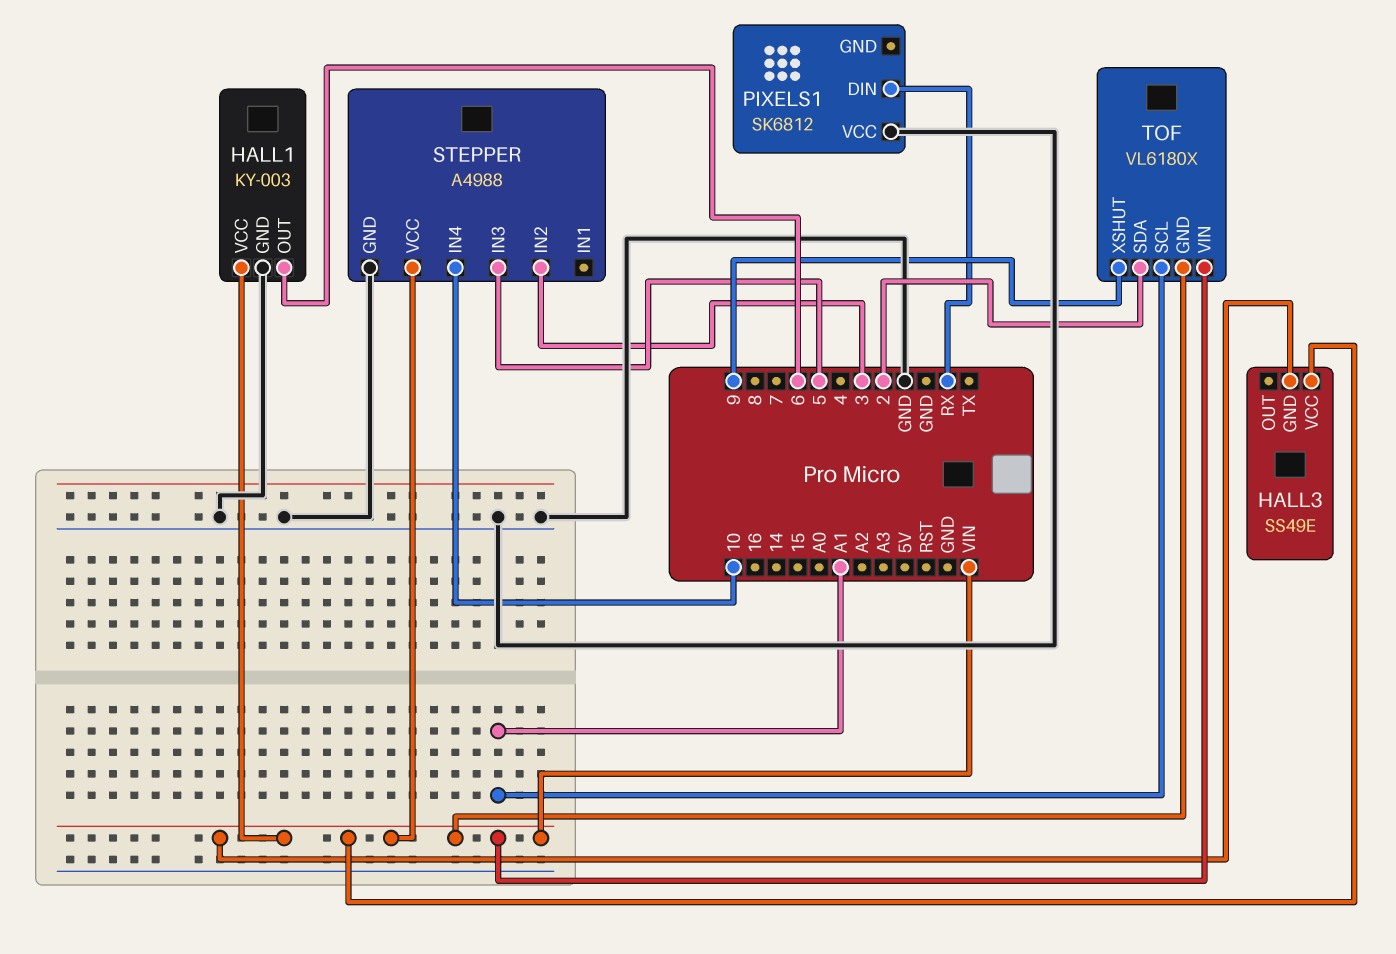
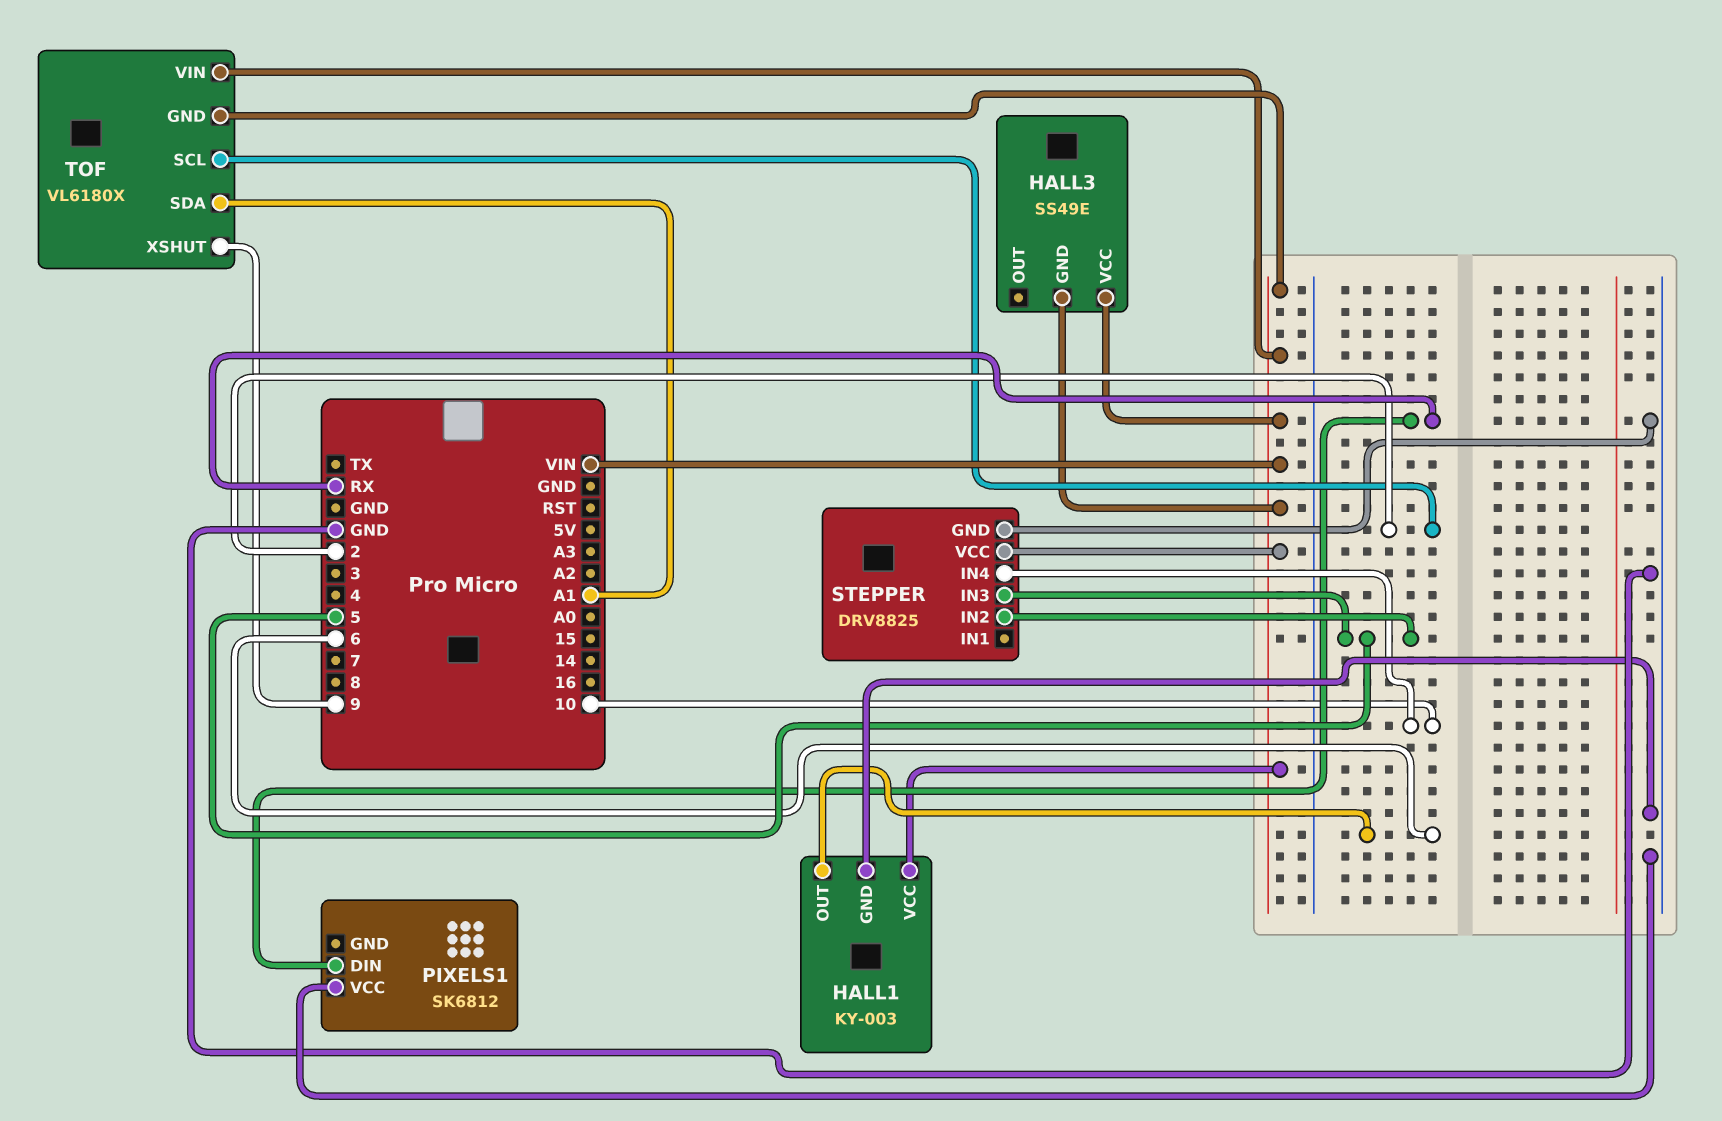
STEPPER: A4988 -> DRV8825
STEPPER pin IN2: 3 -> 5
TOF pin SCL: A1 -> 2
TOF pin SDA: 2 -> A1

